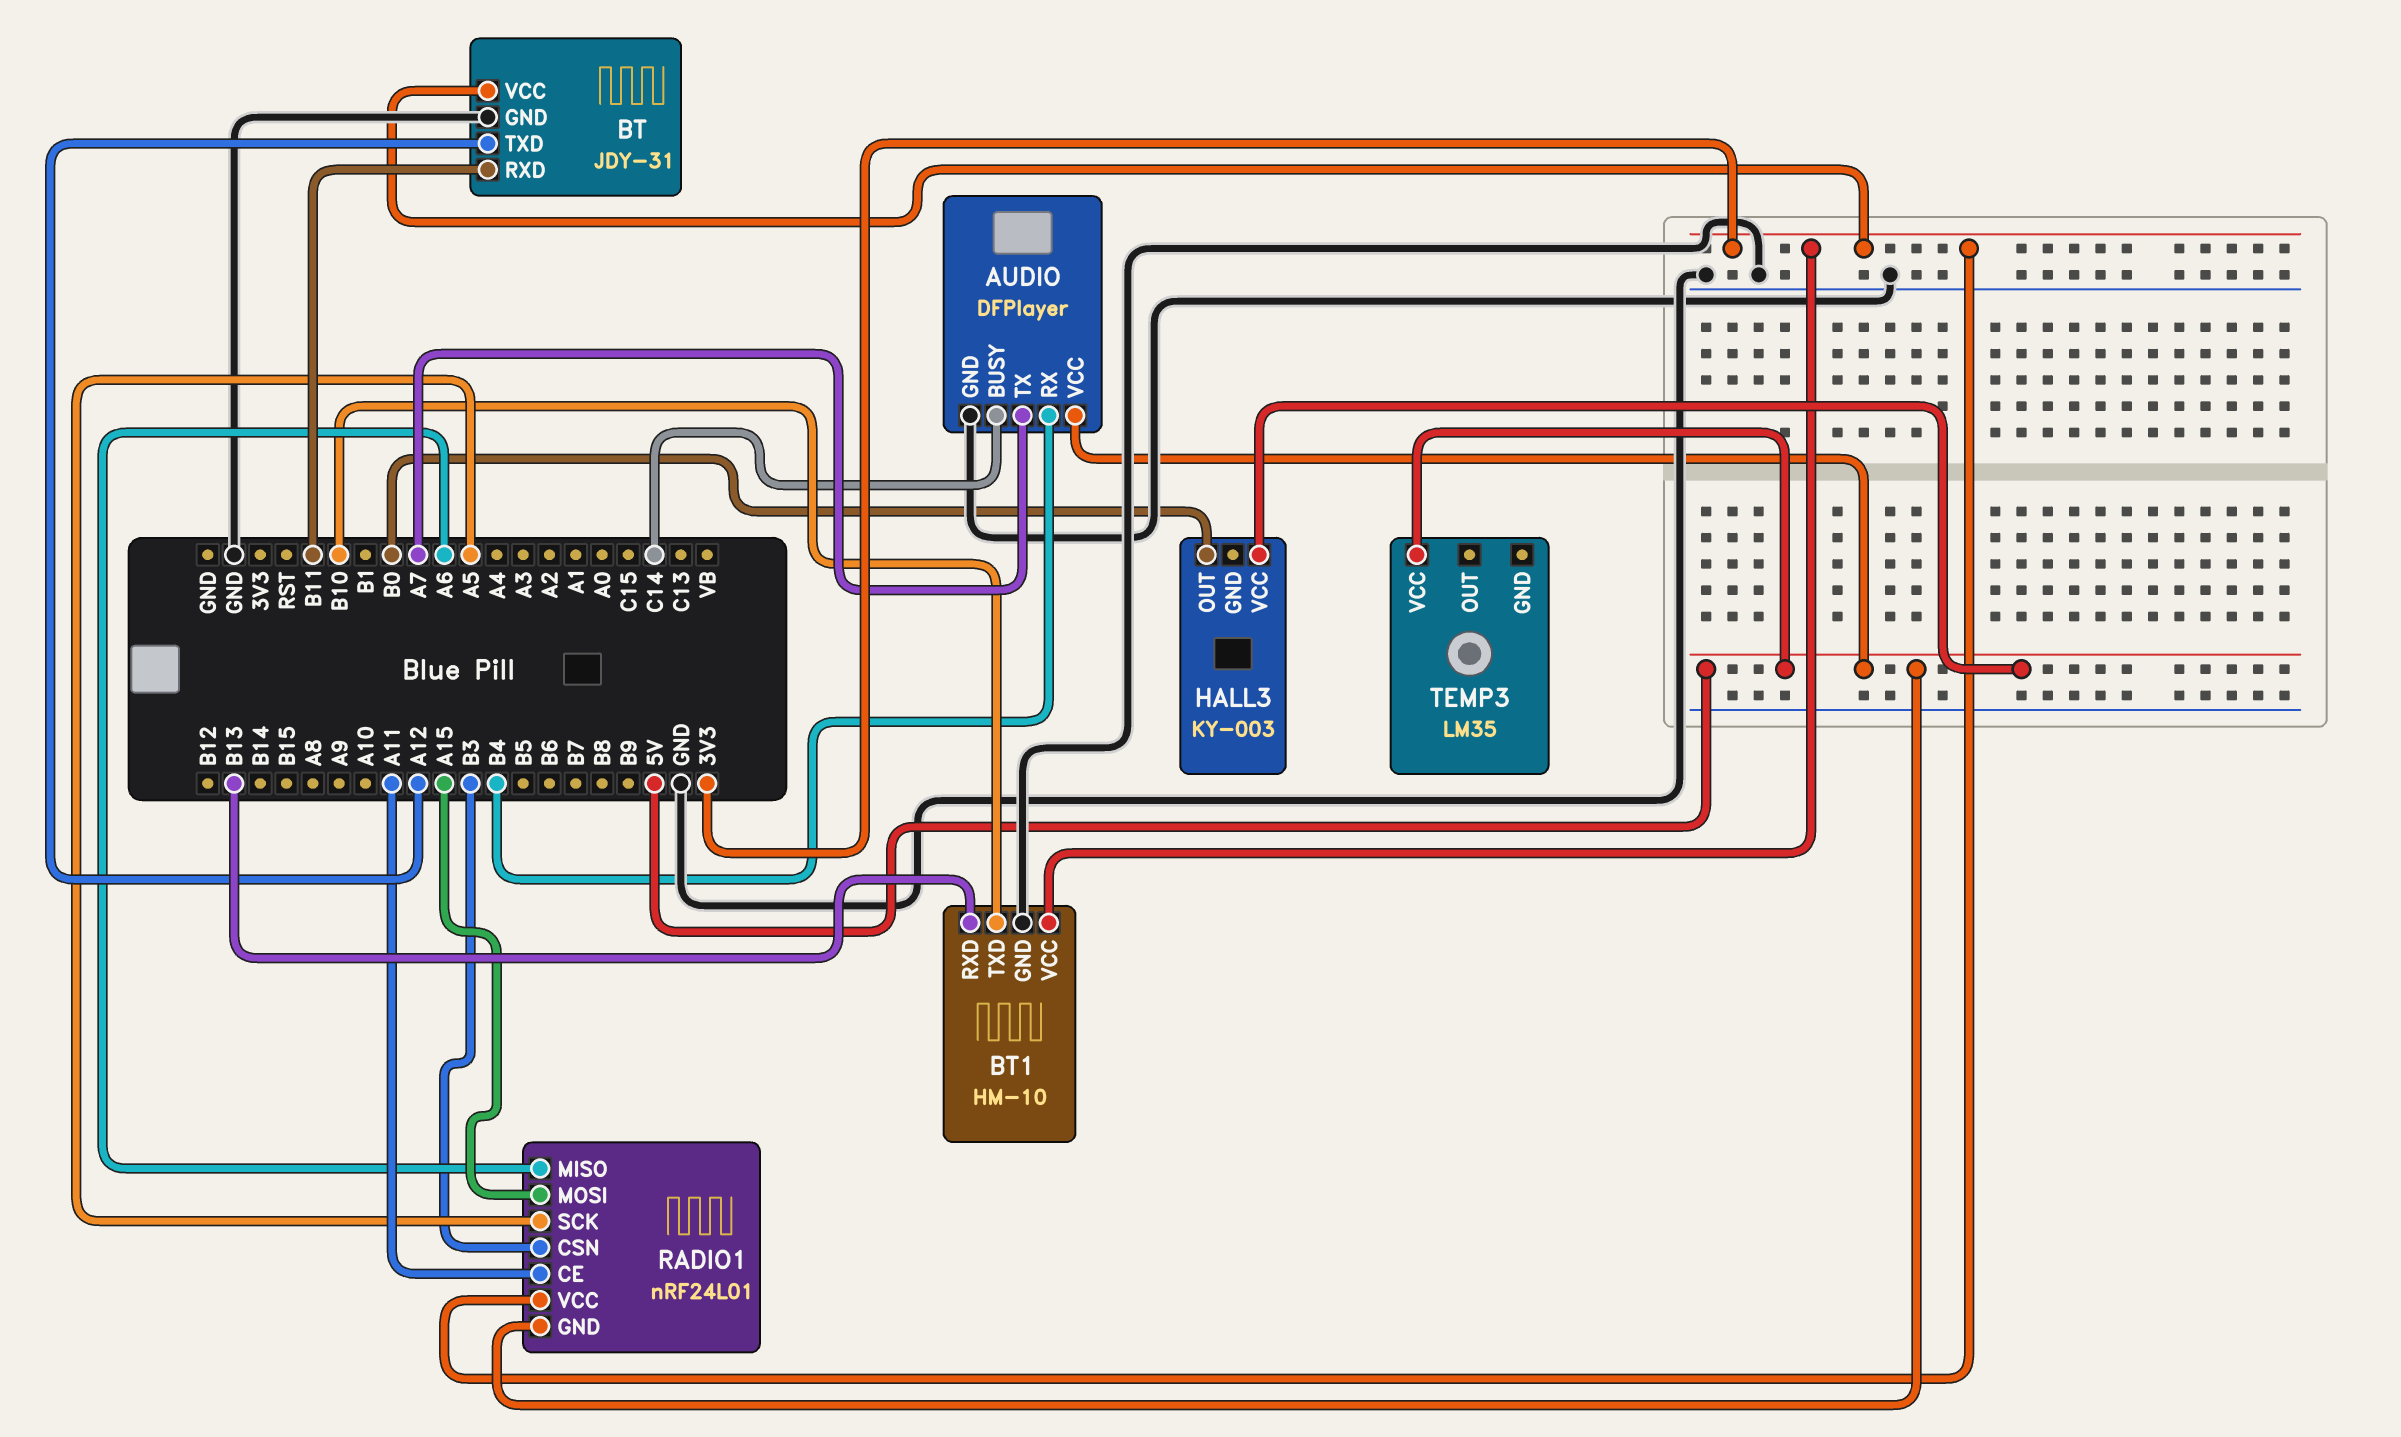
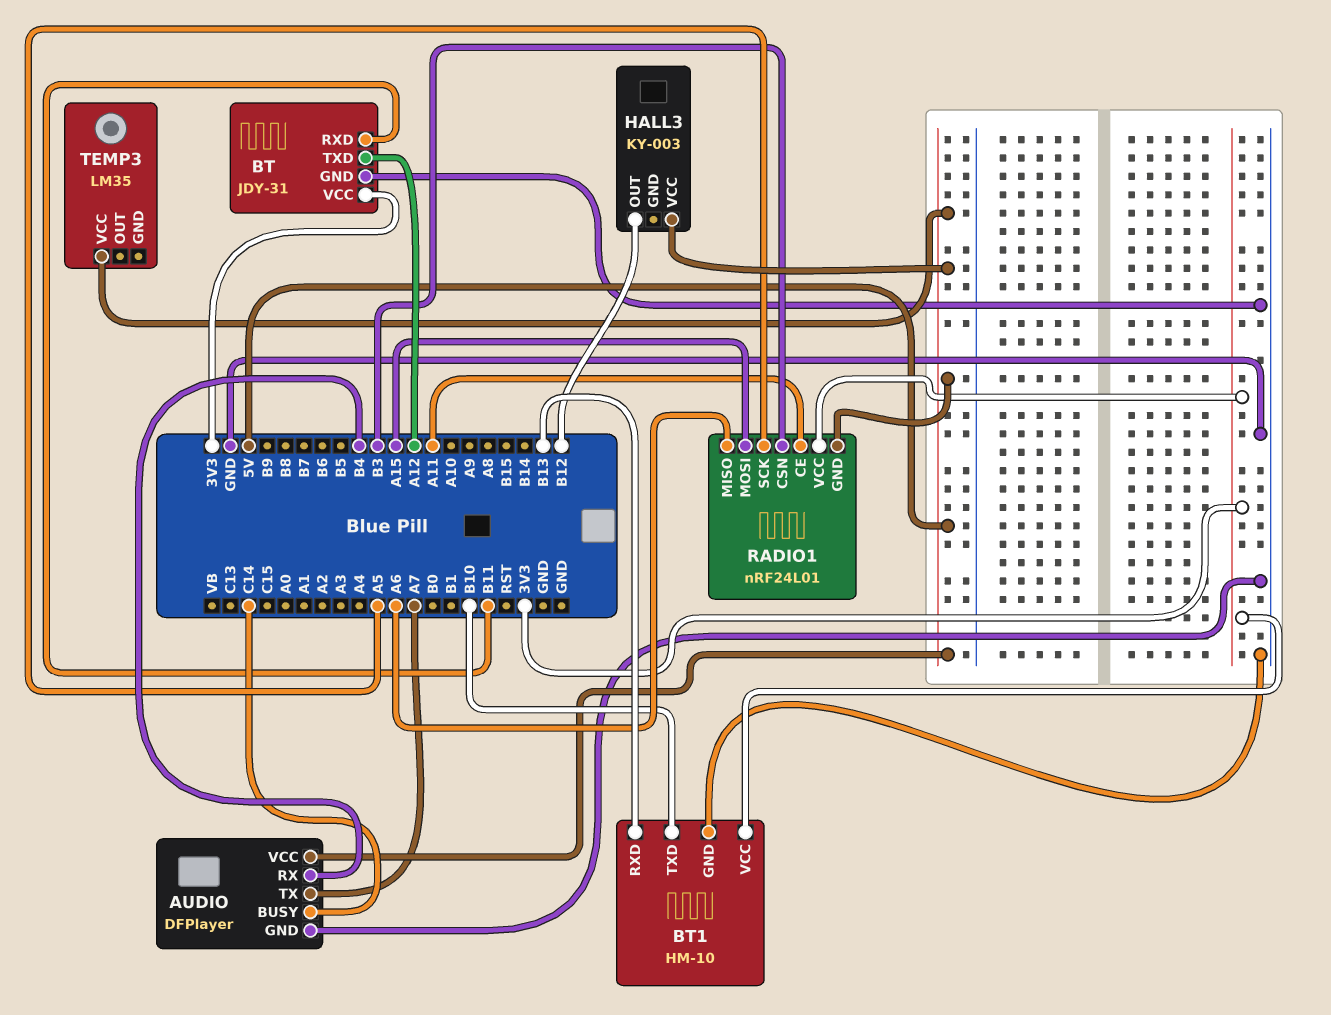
HALL3 pin OUT: B0 -> B12

